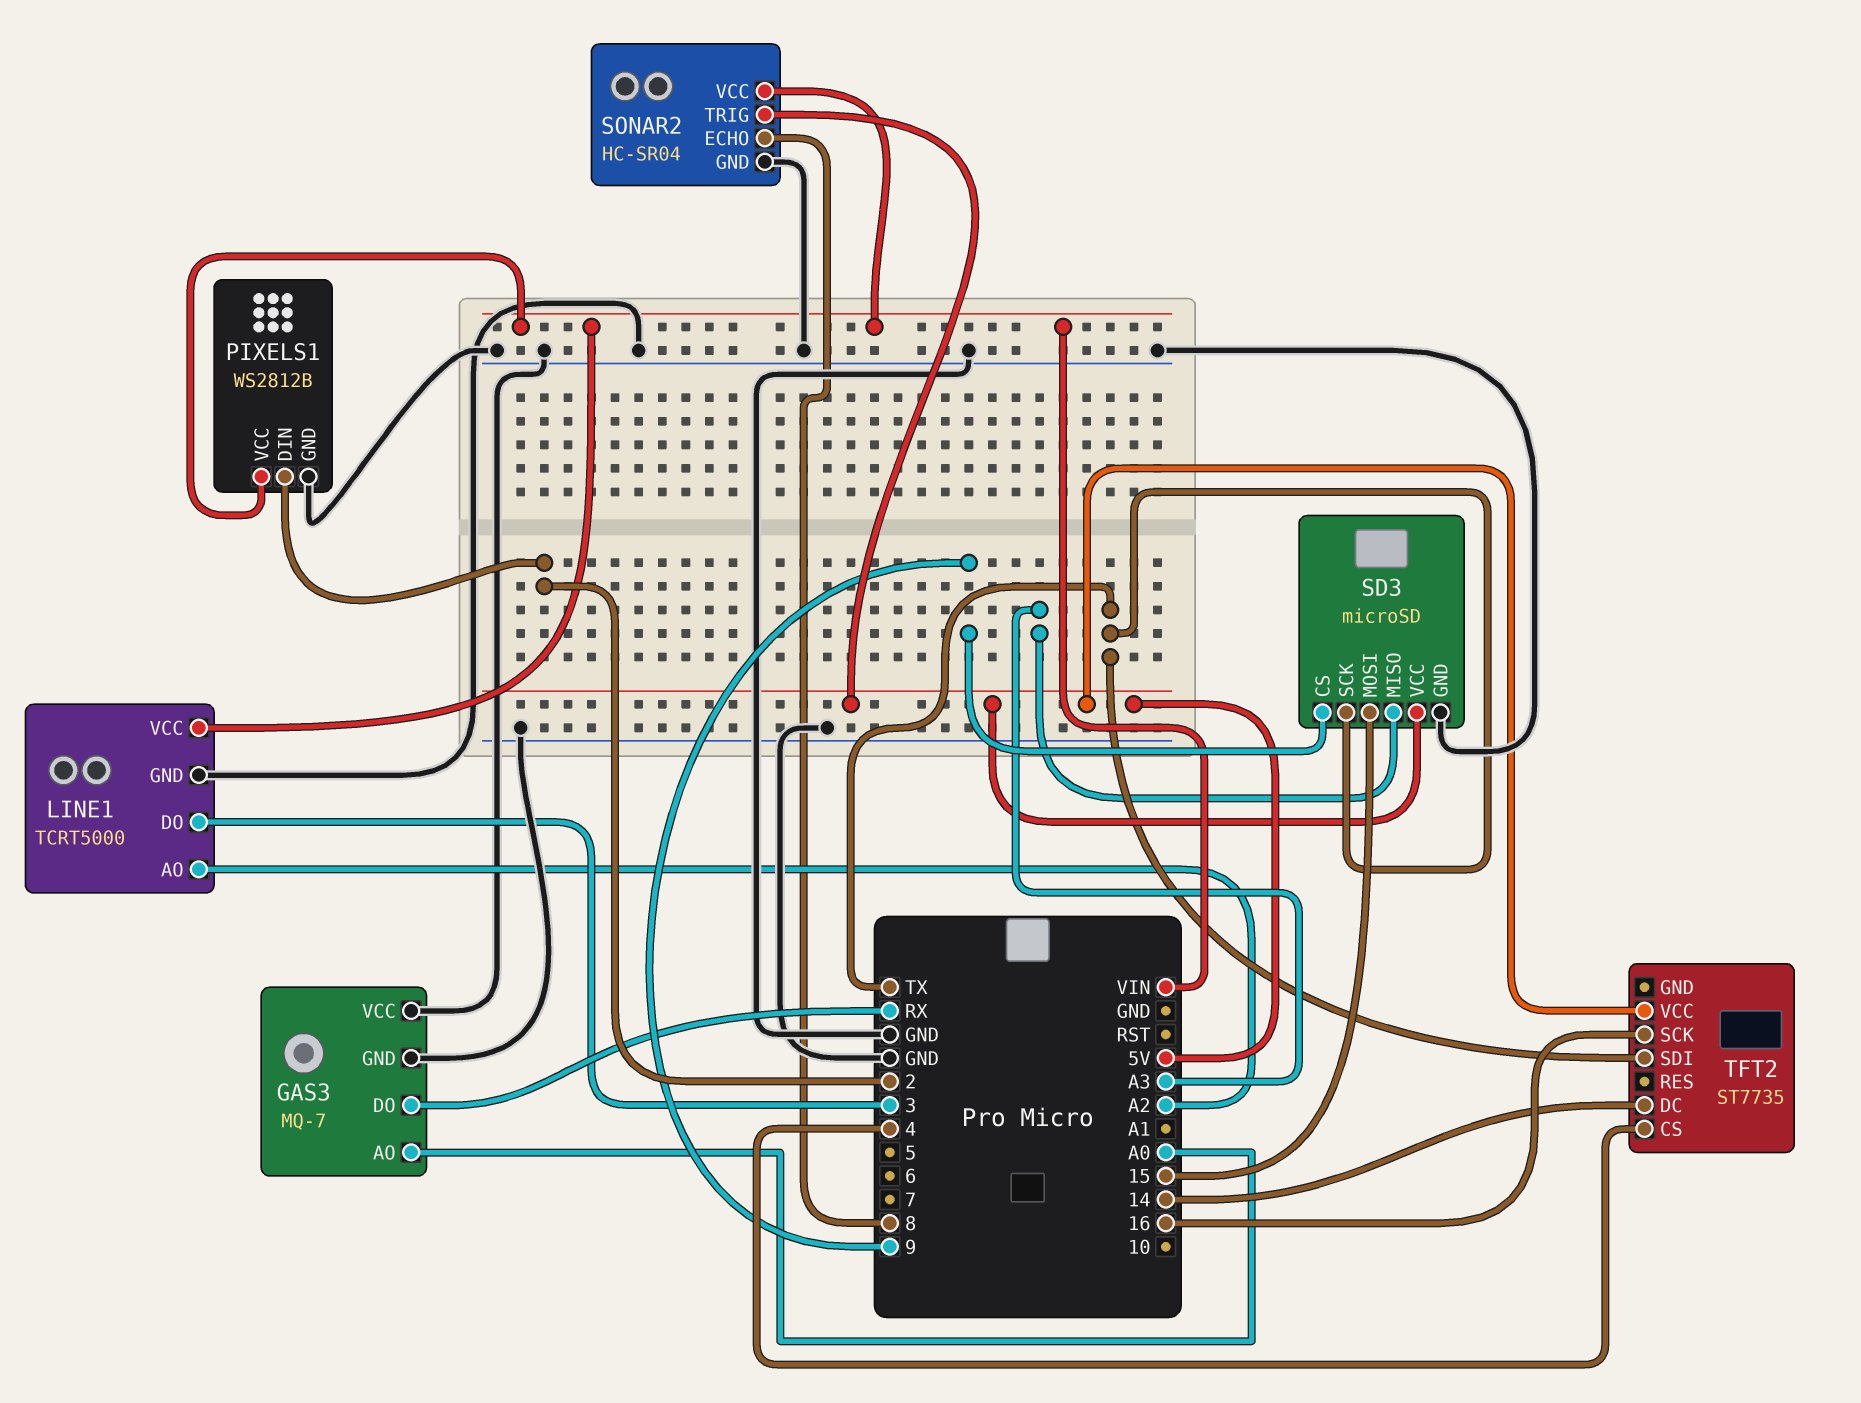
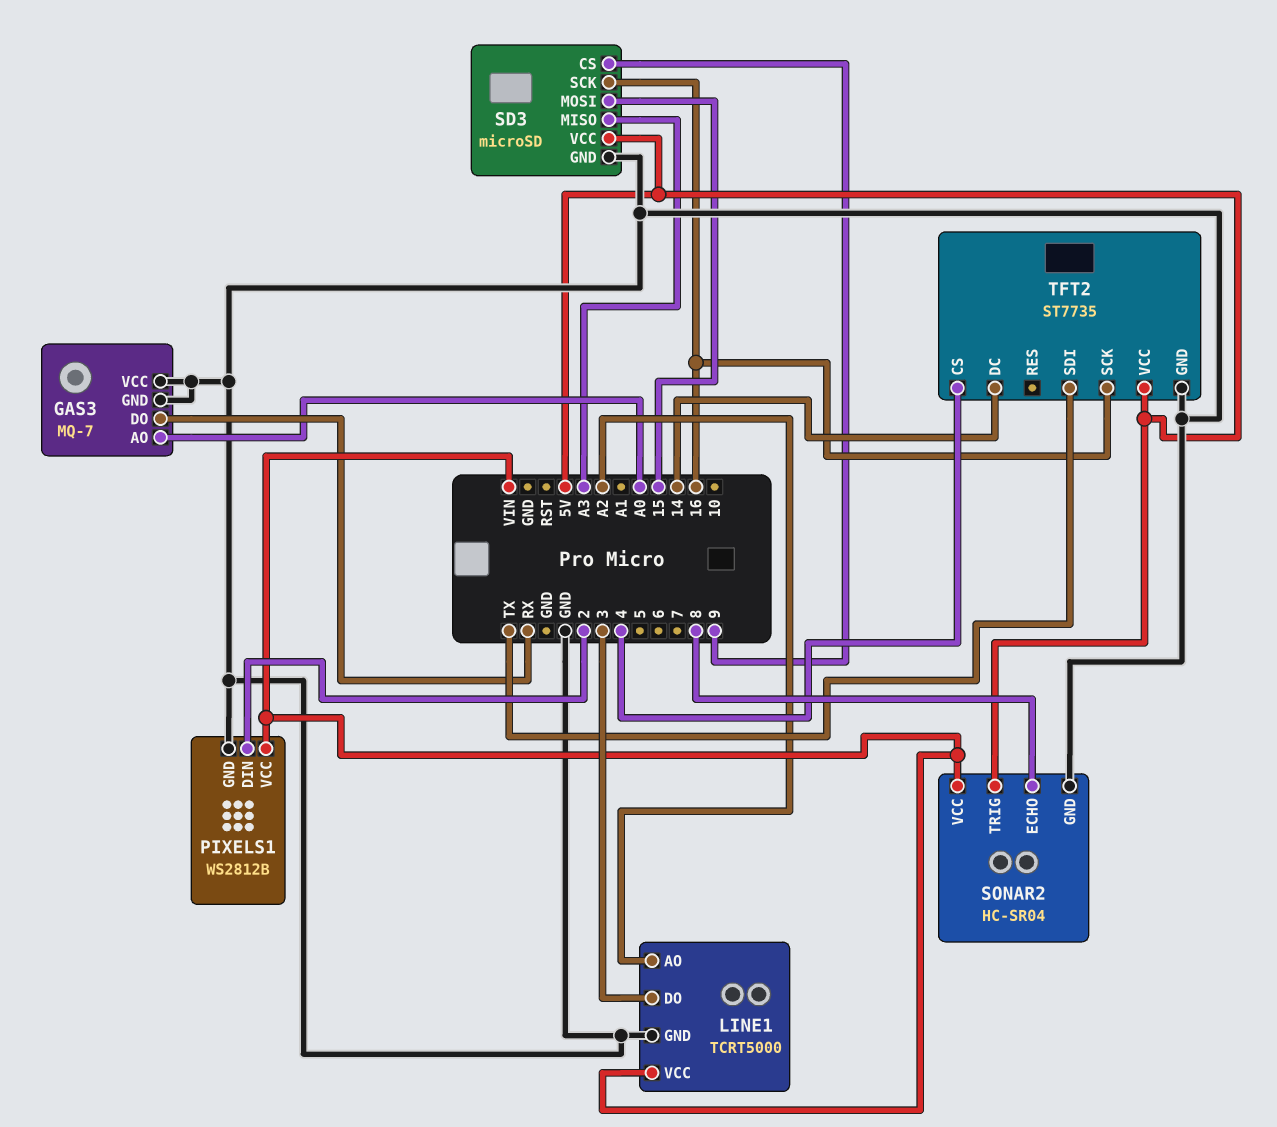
SD3 pin SCK: TX -> 16
TFT2 pin GND: none -> GND

